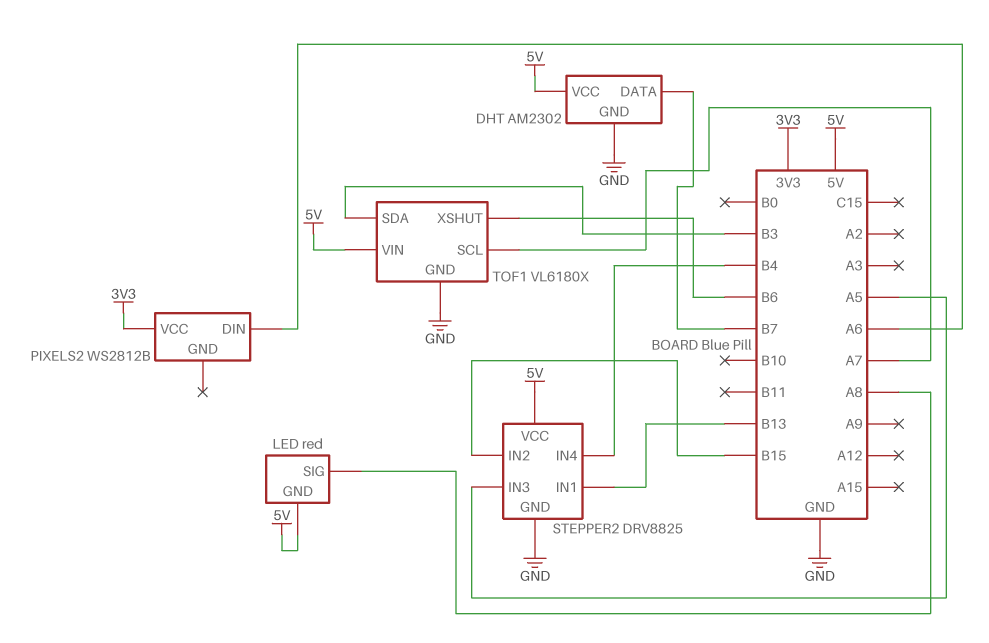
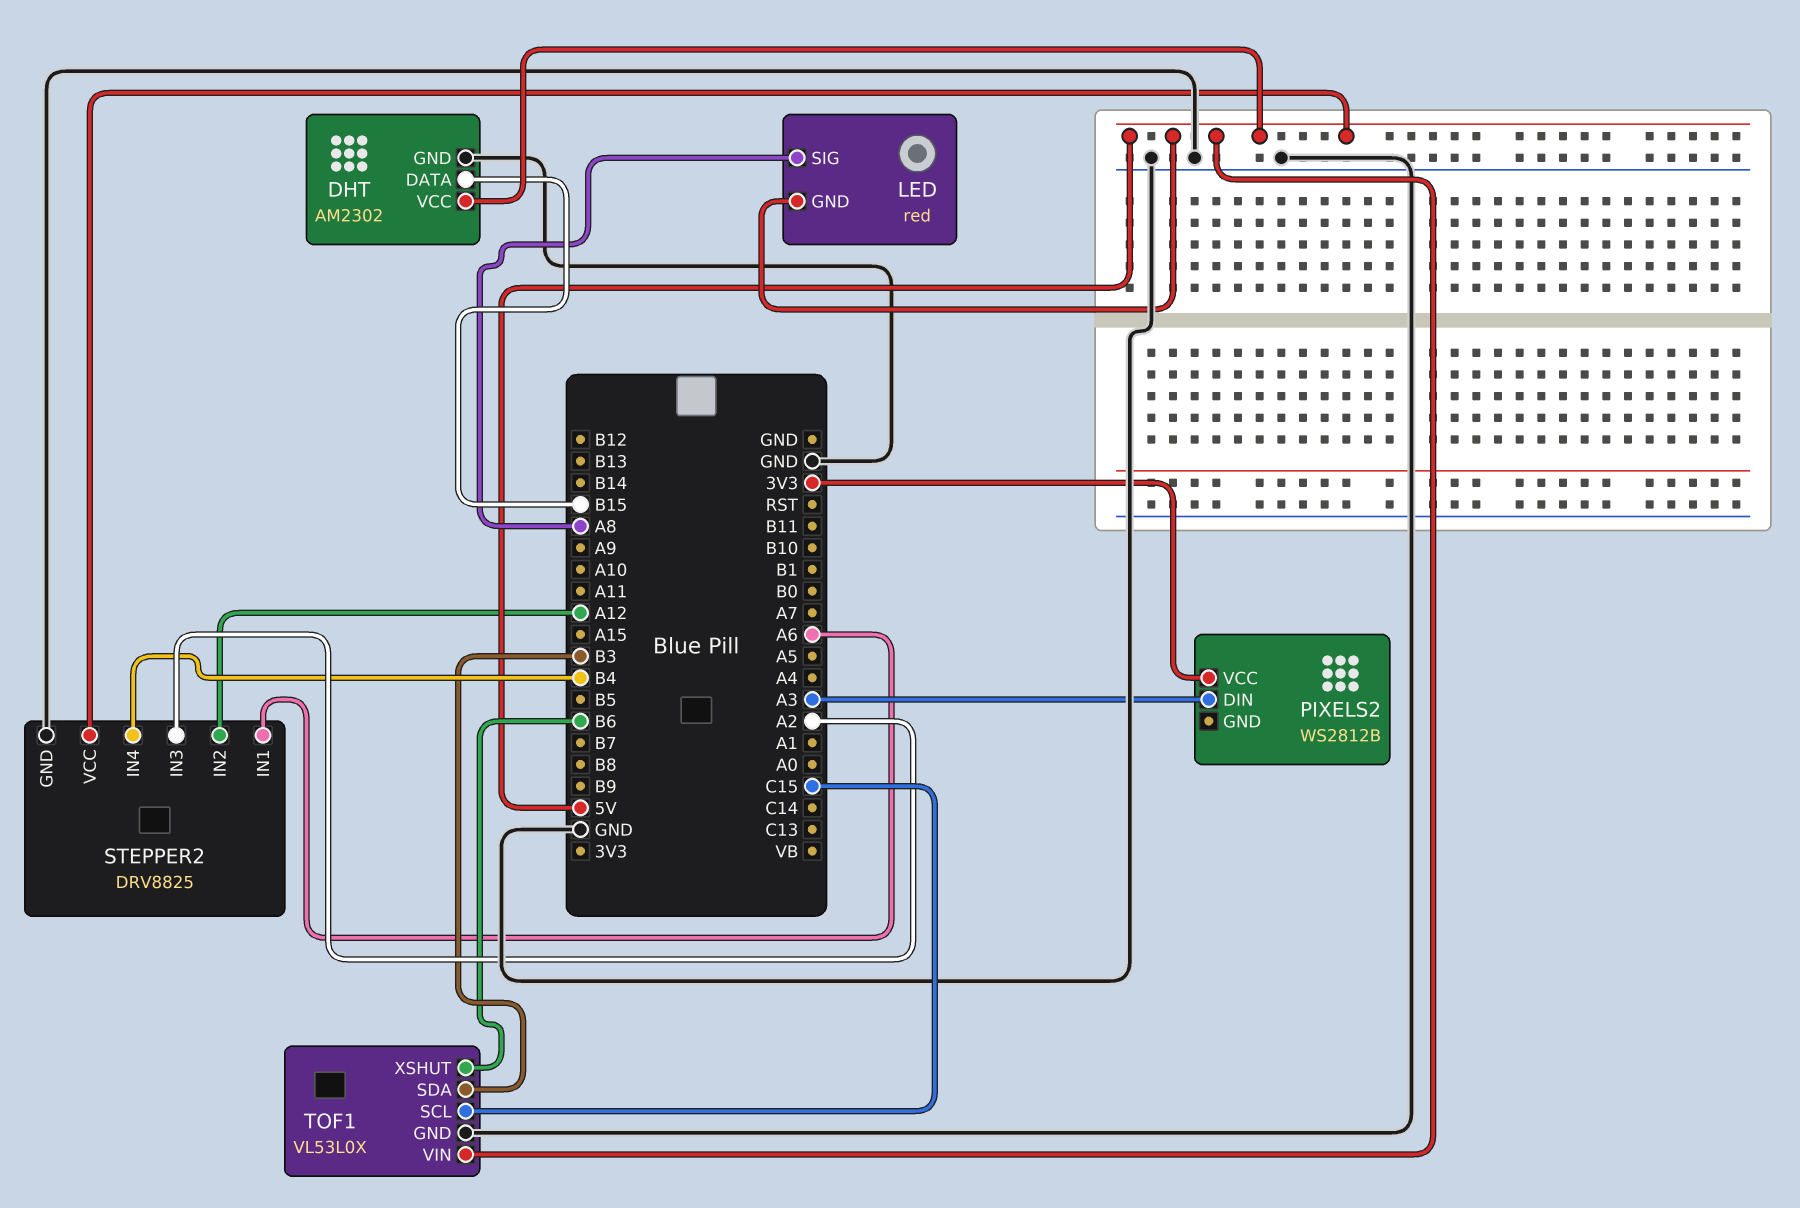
DHT pin DATA: B7 -> B15
PIXELS2 pin DIN: A6 -> A3
STEPPER2 pin IN1: B13 -> A6
STEPPER2 pin IN2: B15 -> A12
STEPPER2 pin IN3: A5 -> A2
TOF1: VL6180X -> VL53L0X
TOF1 pin SCL: A7 -> C15

